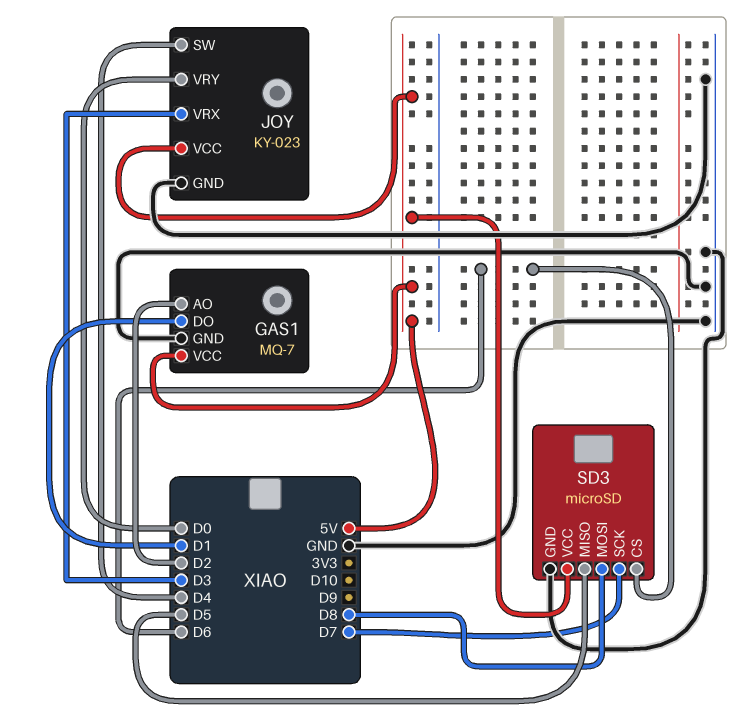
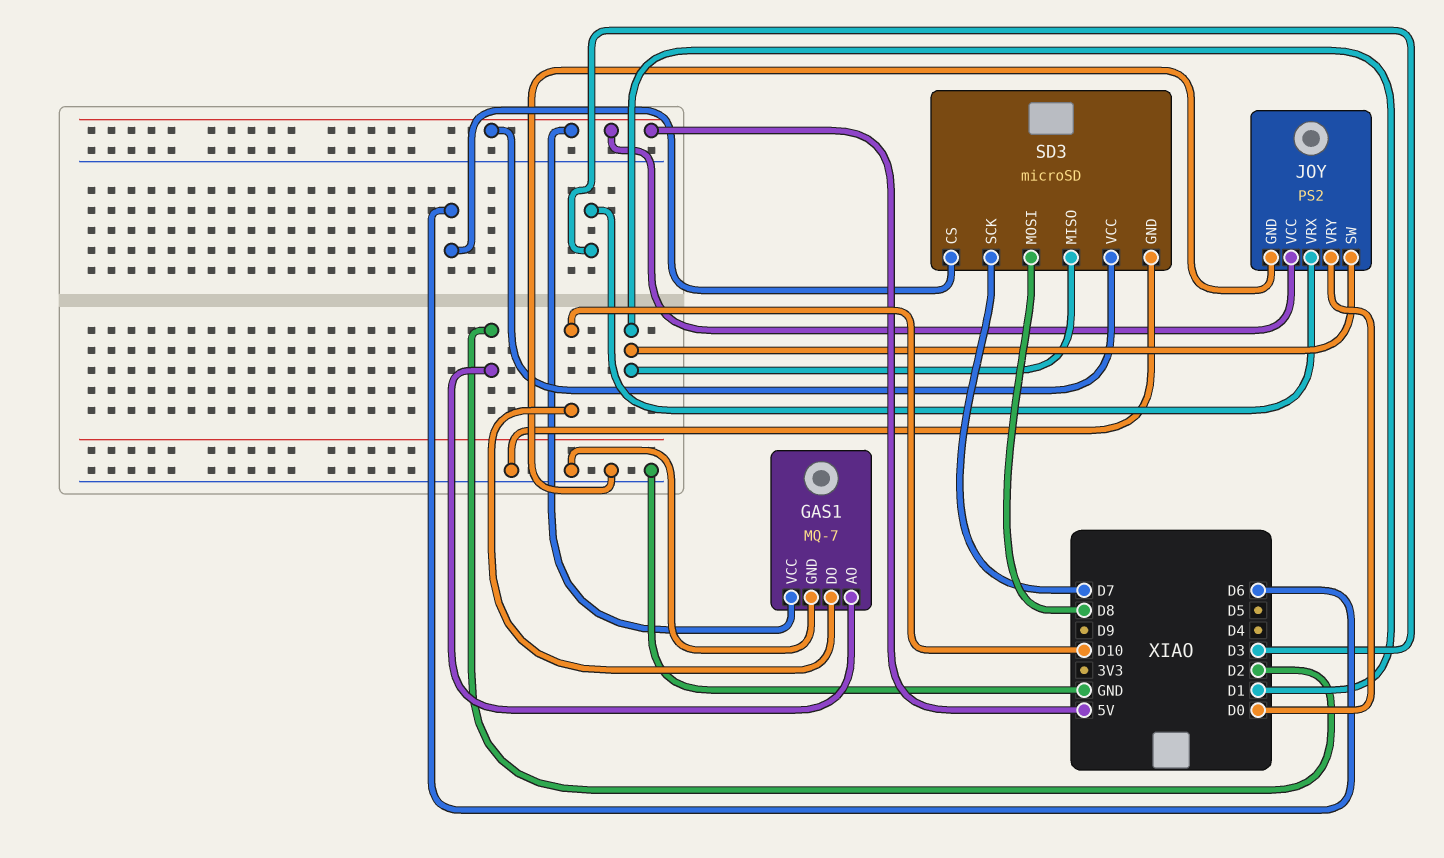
GAS1 pin DO: D1 -> D10
JOY: KY-023 -> PS2
JOY pin SW: D4 -> D1
SD3 pin MISO: D5 -> D1

